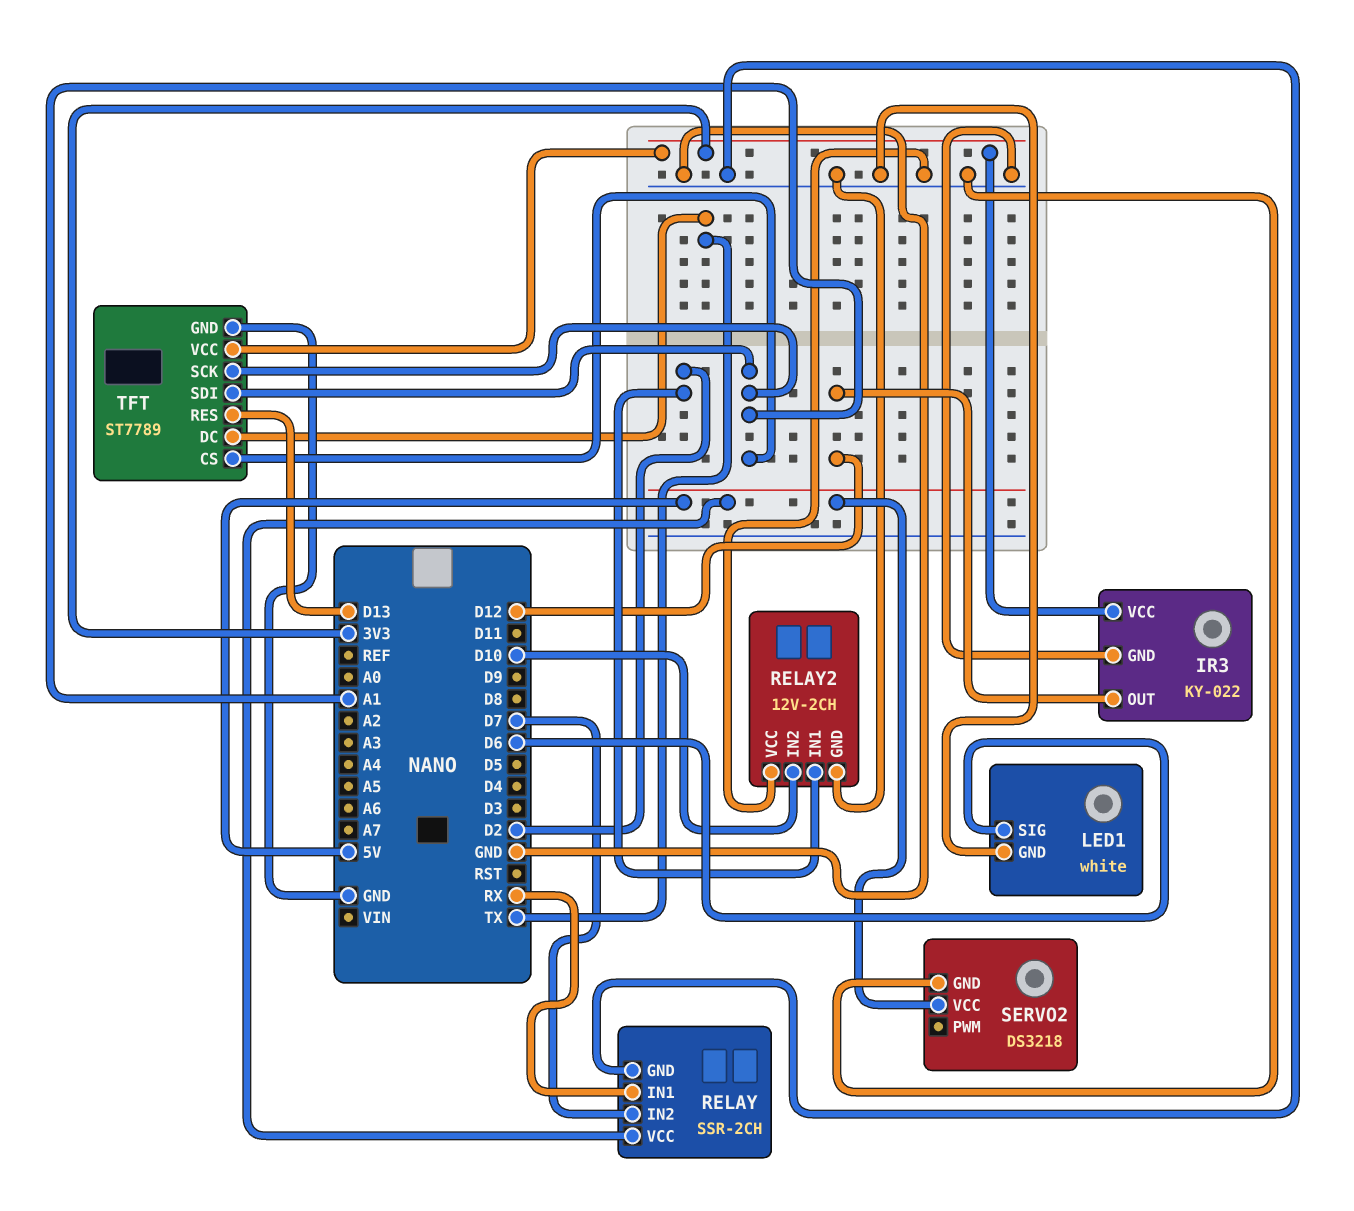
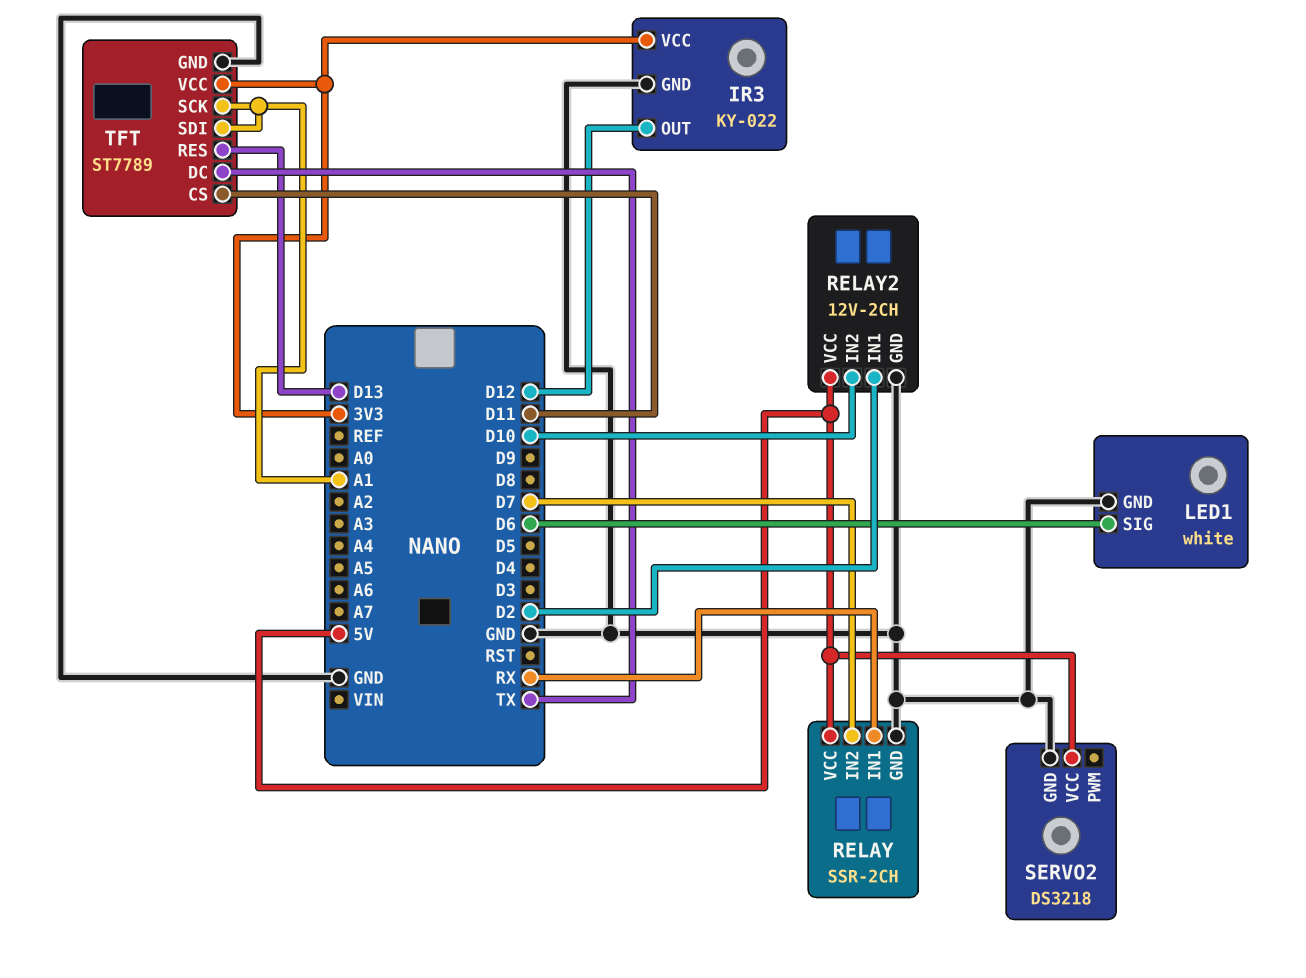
RELAY2 pin VCC: GND -> 5V
TFT pin CS: A1 -> D11

